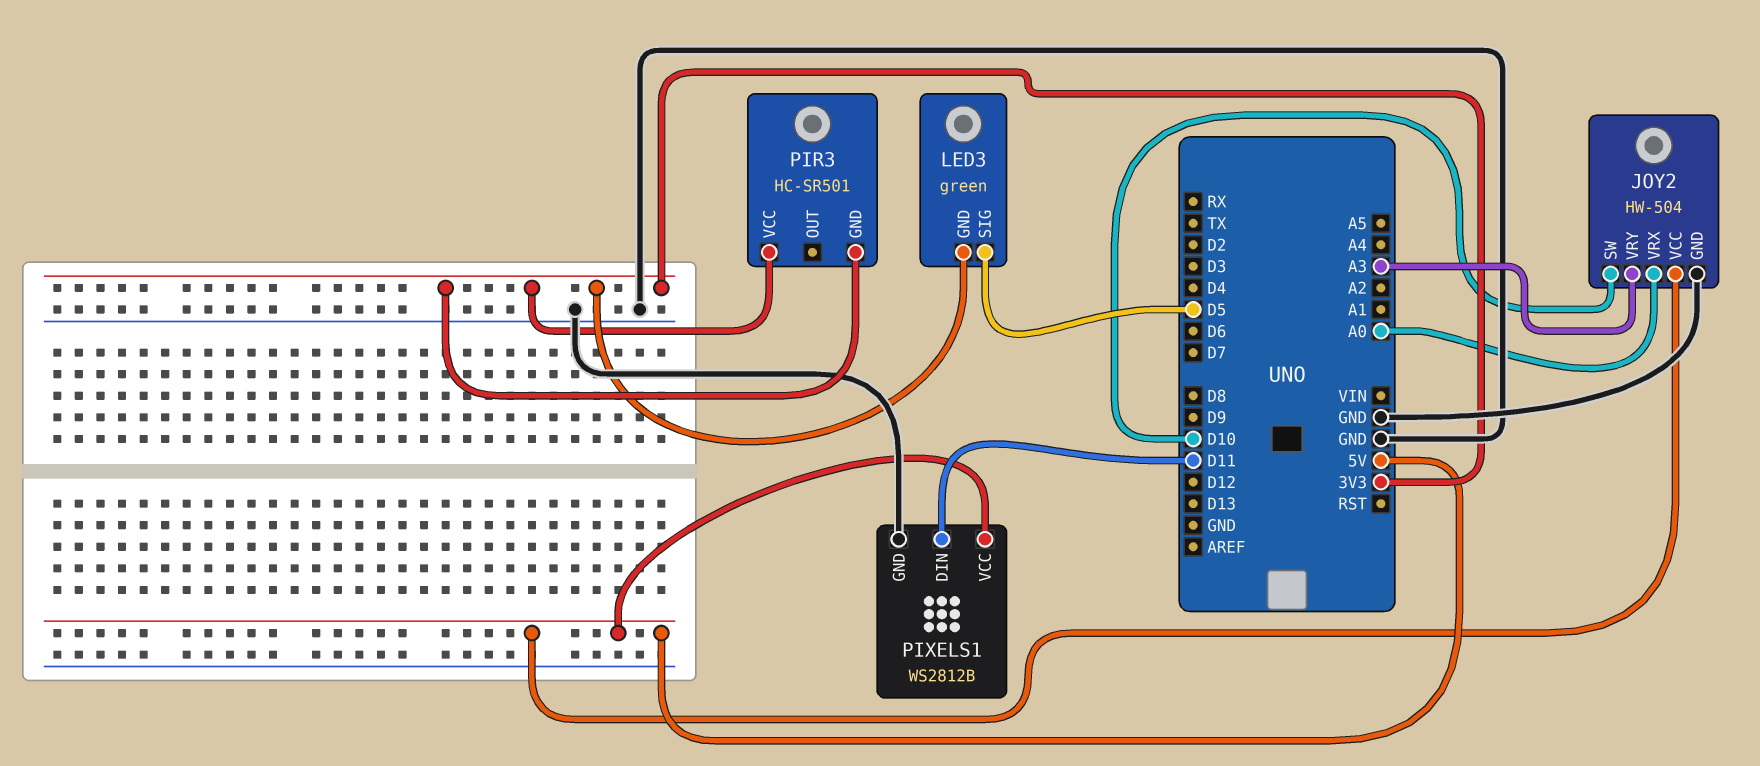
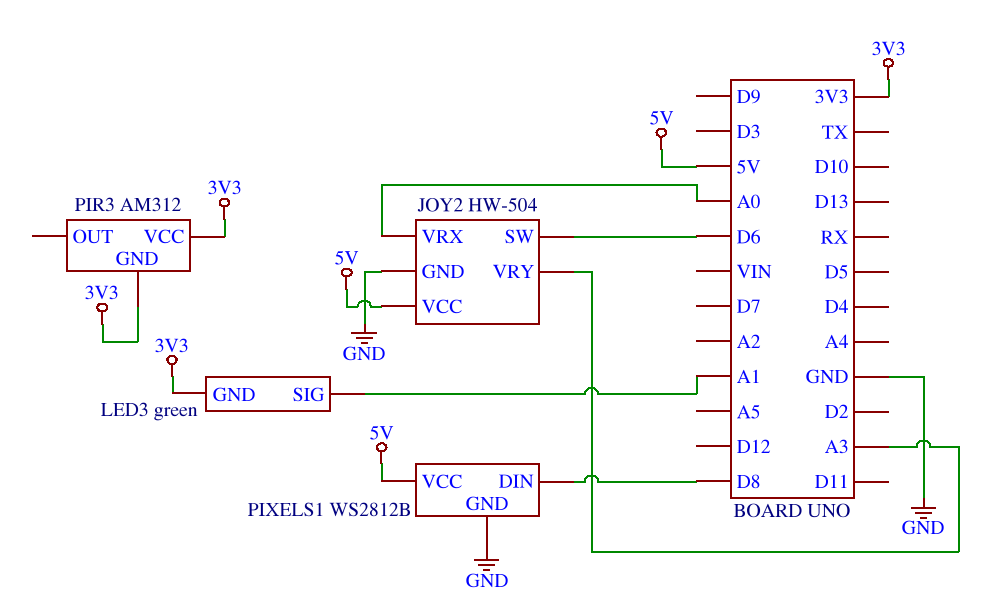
JOY2 pin SW: D10 -> D6
LED3 pin SIG: D5 -> A1
PIR3: HC-SR501 -> AM312
PIXELS1 pin DIN: D11 -> D8

